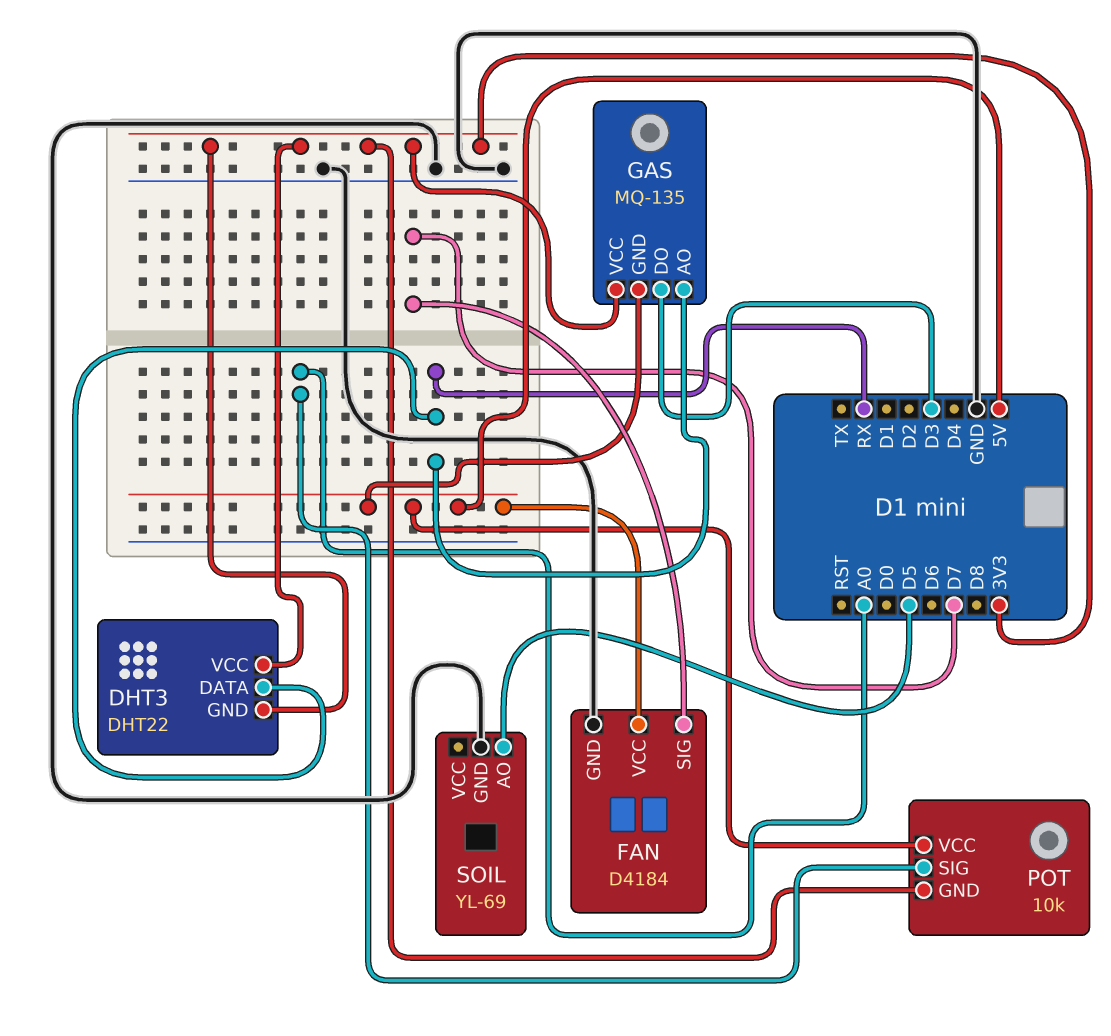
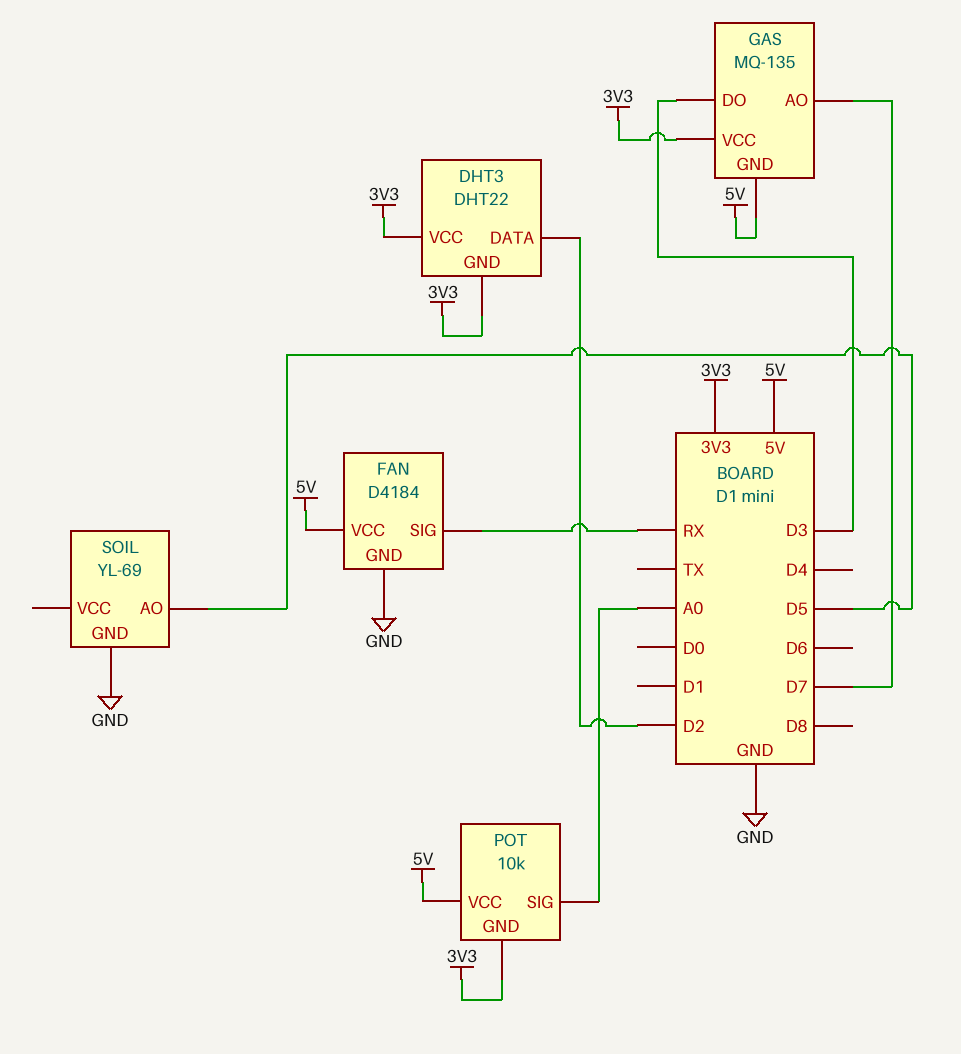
DHT3 pin DATA: RX -> D2
FAN pin SIG: D7 -> RX
GAS pin AO: RX -> D7

